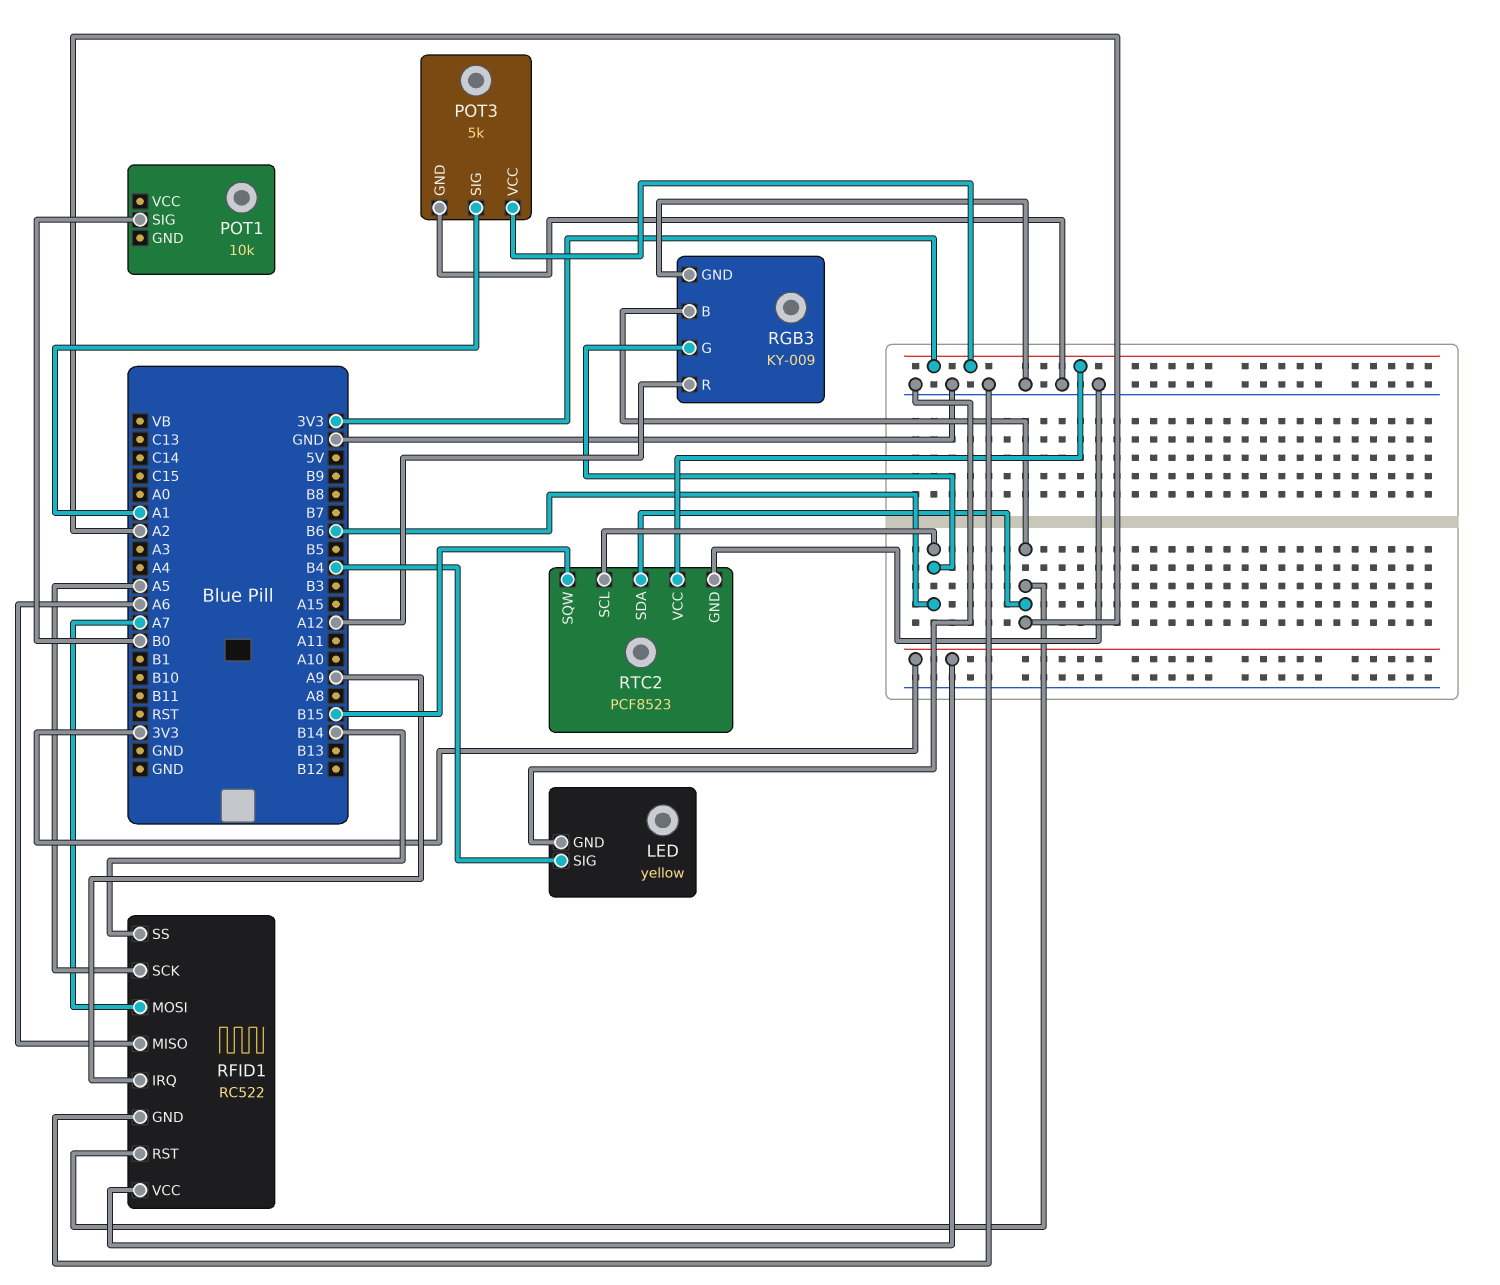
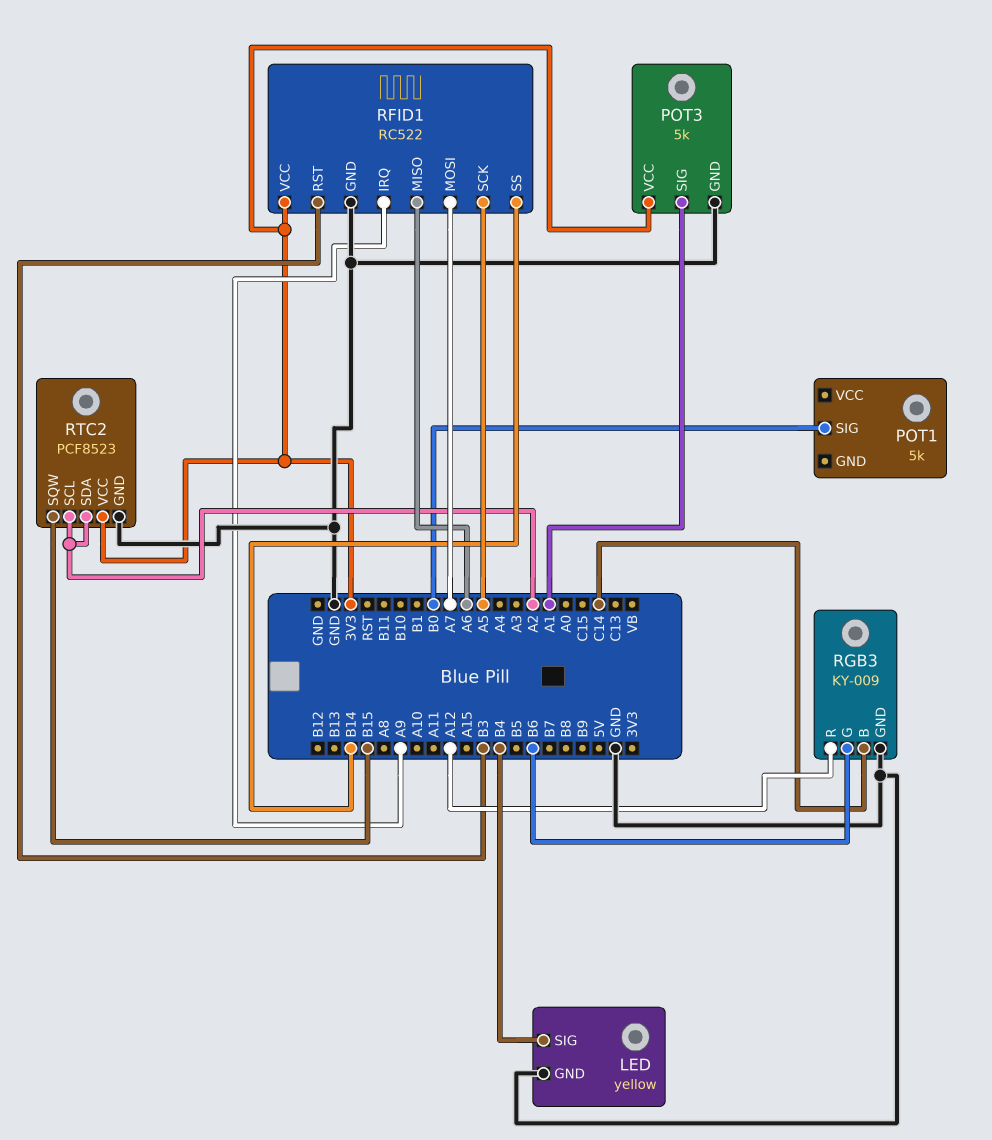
POT1: 10k -> 5k
RFID1 pin RST: A2 -> B3
RGB3 pin B: A2 -> C14
RTC2 pin SCL: B6 -> A2

